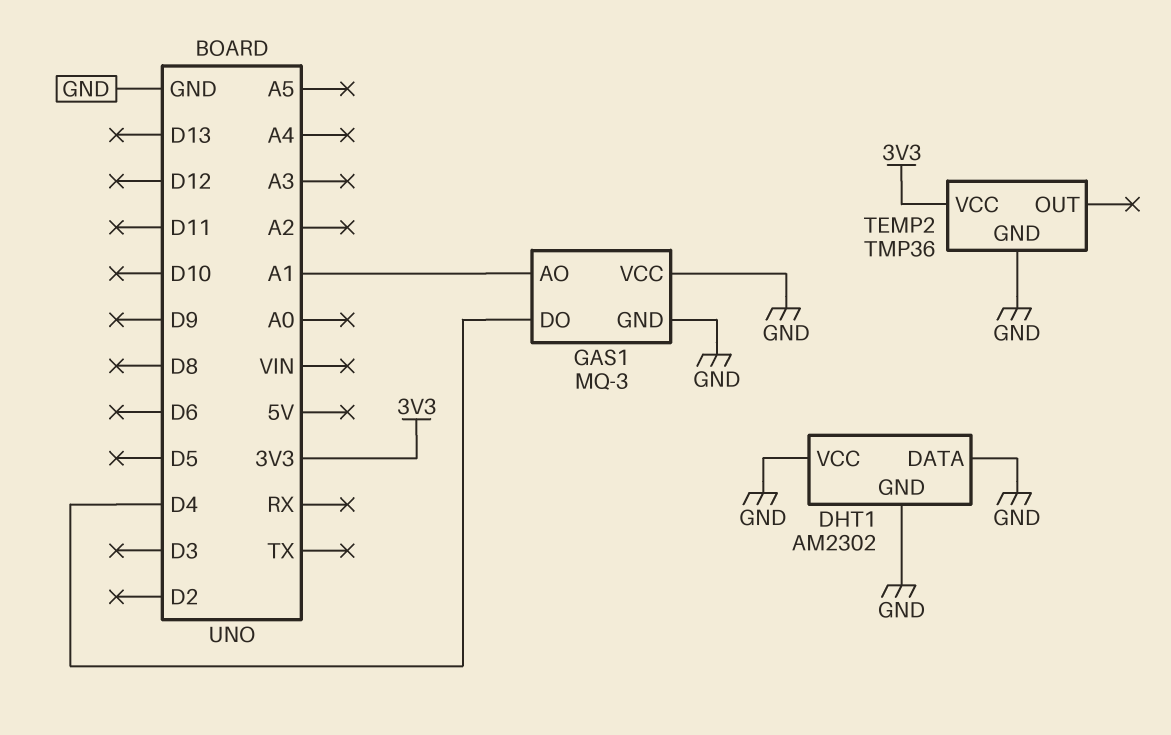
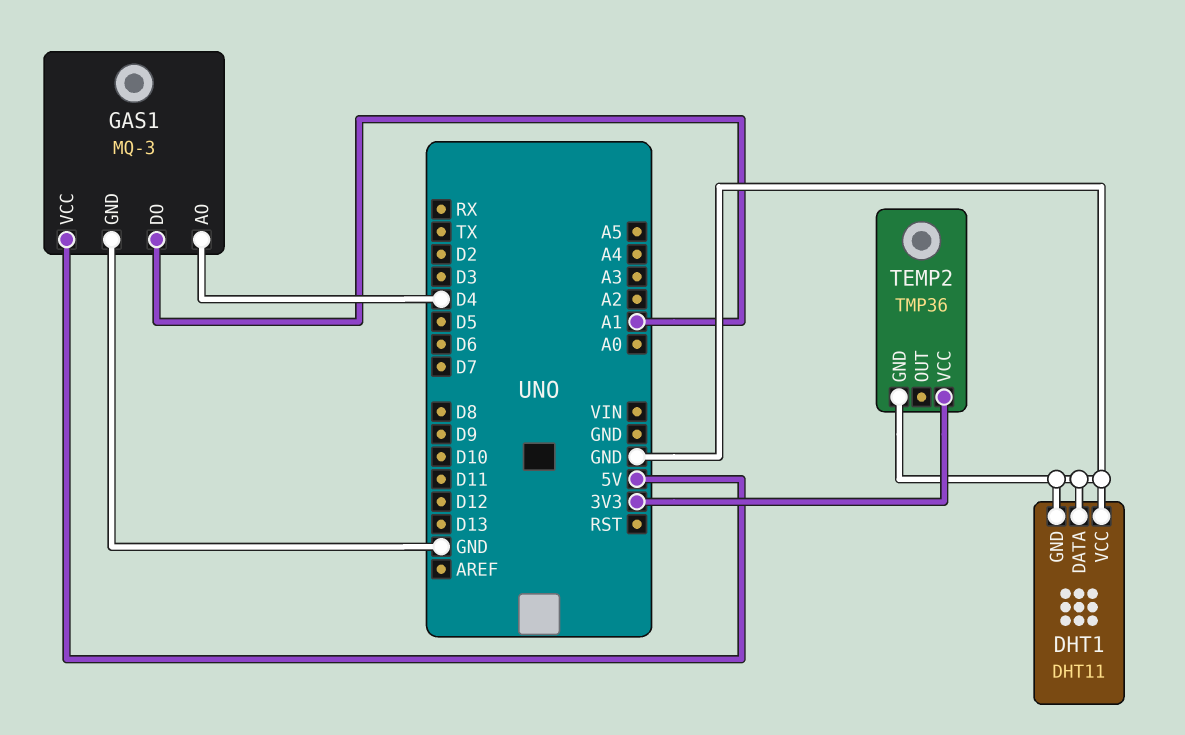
DHT1: AM2302 -> DHT11
GAS1 pin AO: A1 -> D4
GAS1 pin DO: D4 -> A1
GAS1 pin VCC: GND -> 5V

